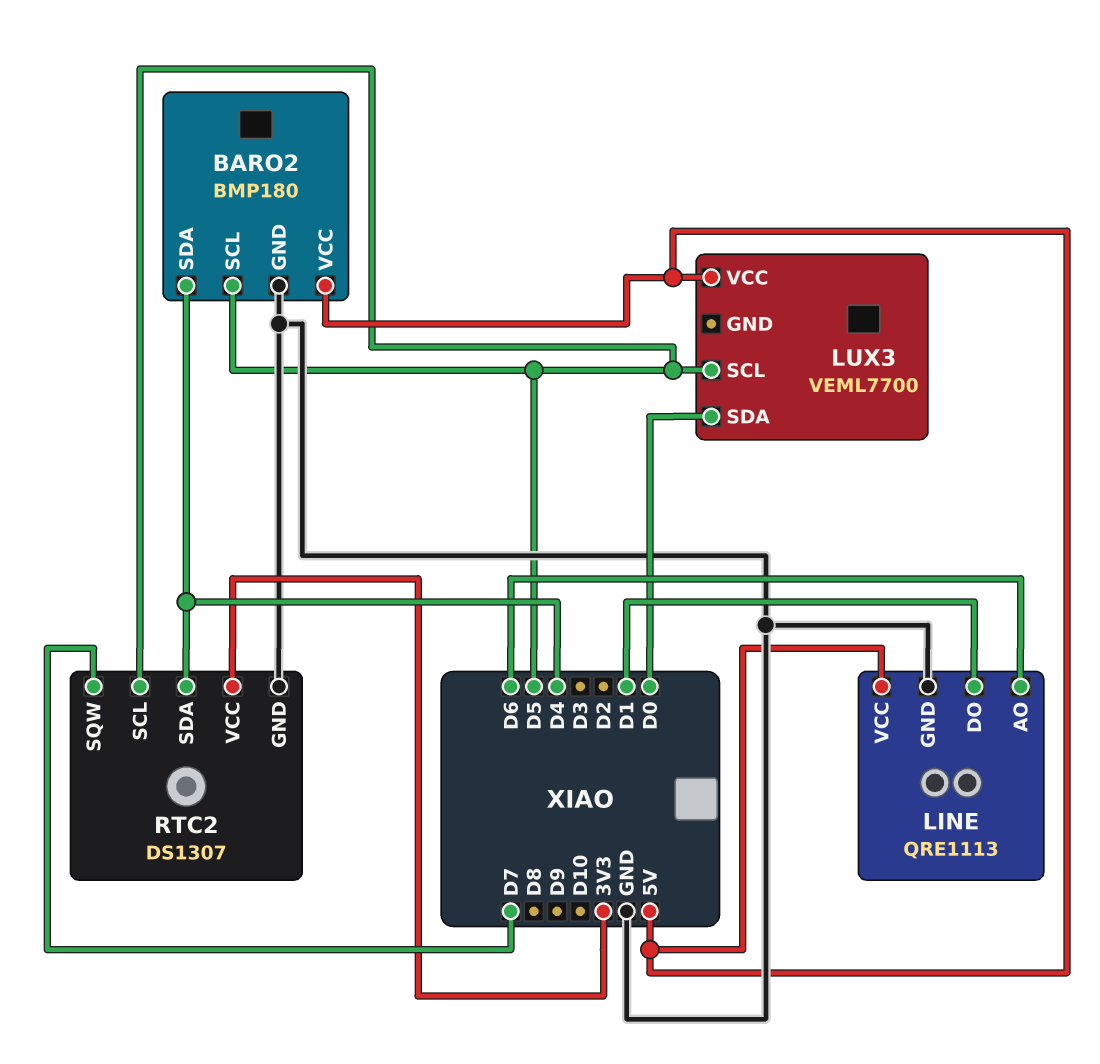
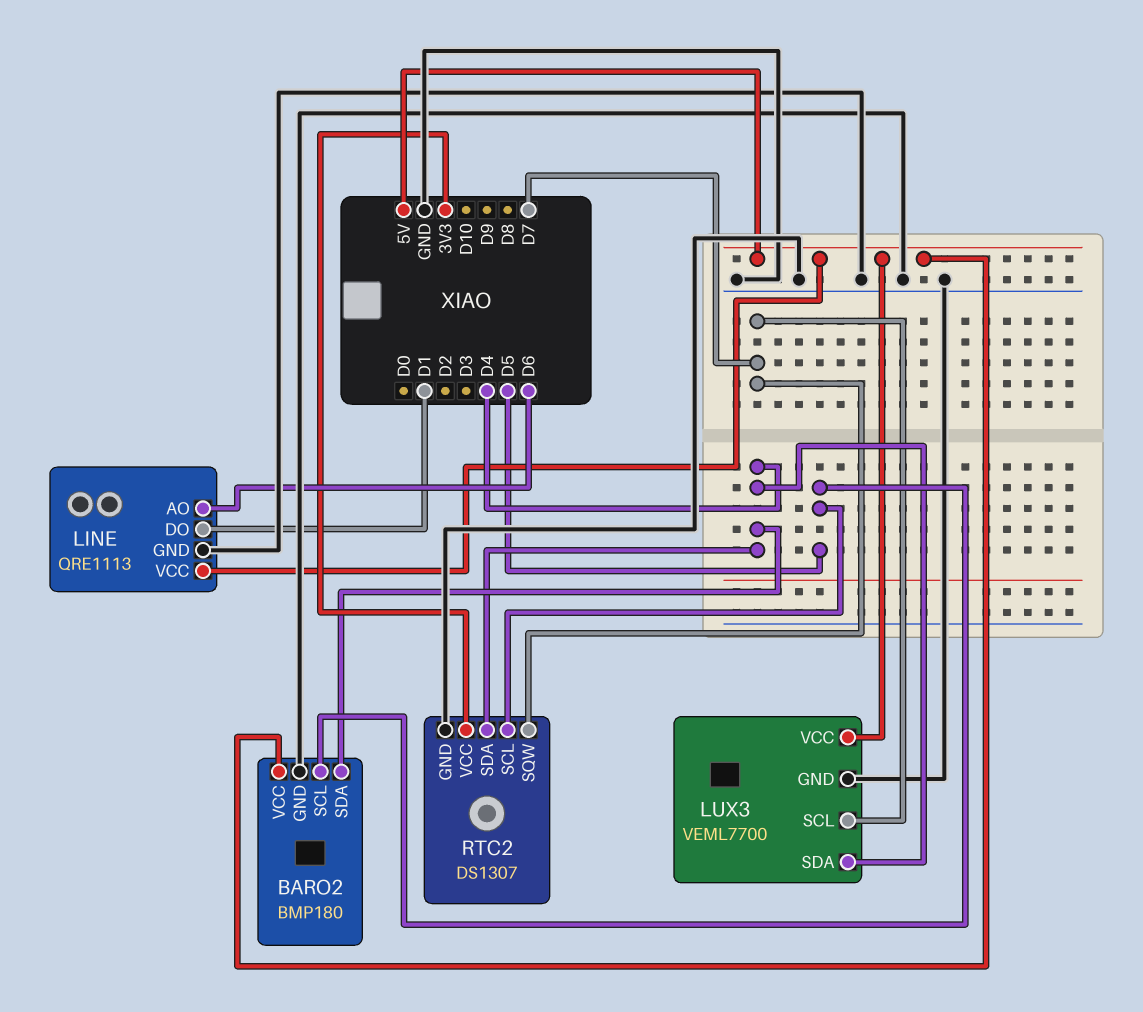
LUX3 pin GND: none -> GND
LUX3 pin SCL: D5 -> D7
LUX3 pin SDA: D0 -> D4

